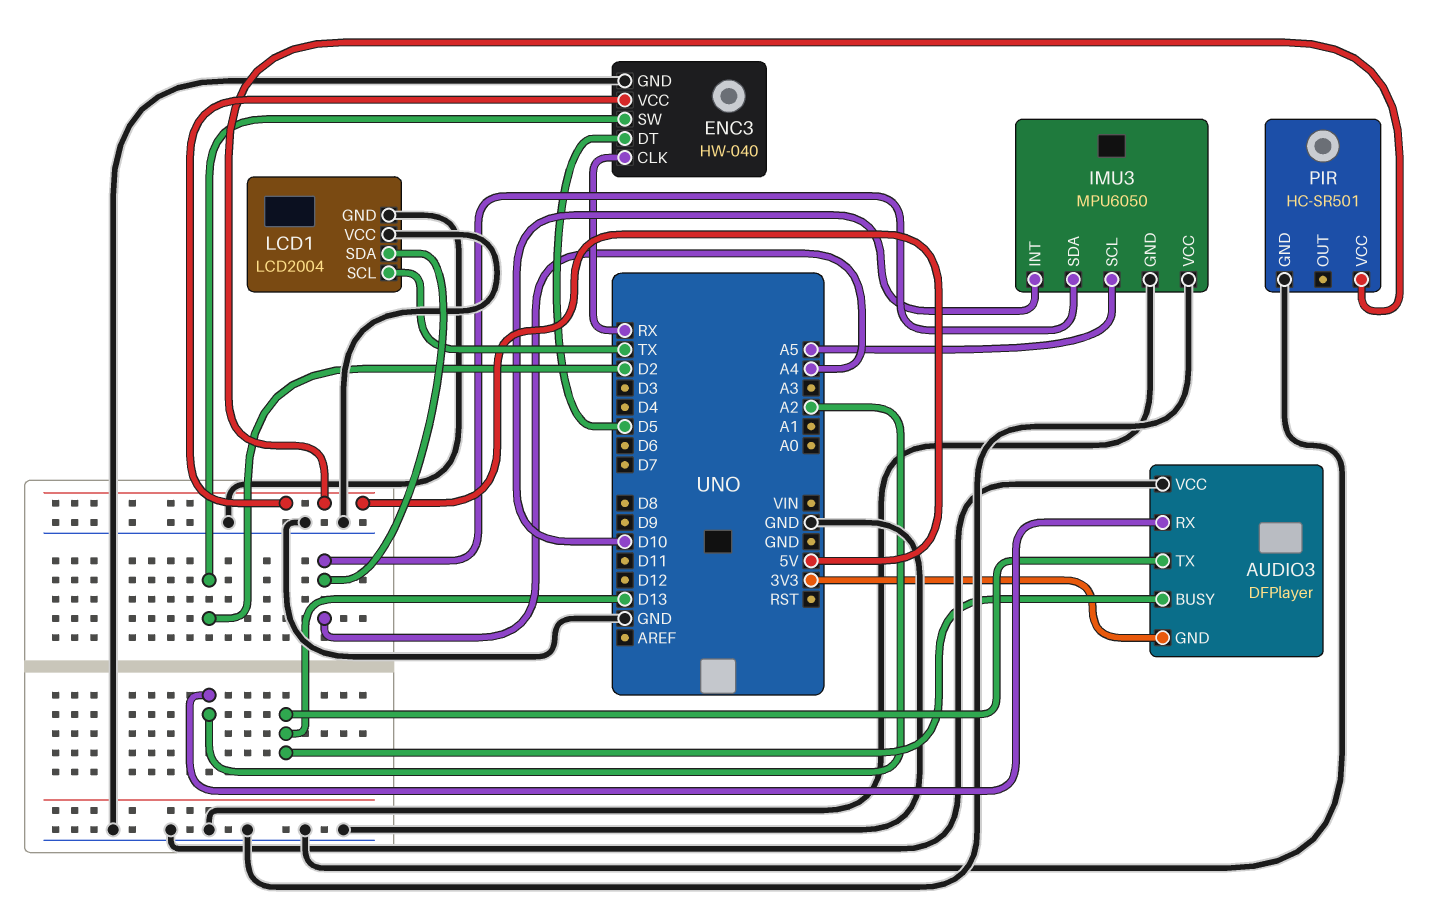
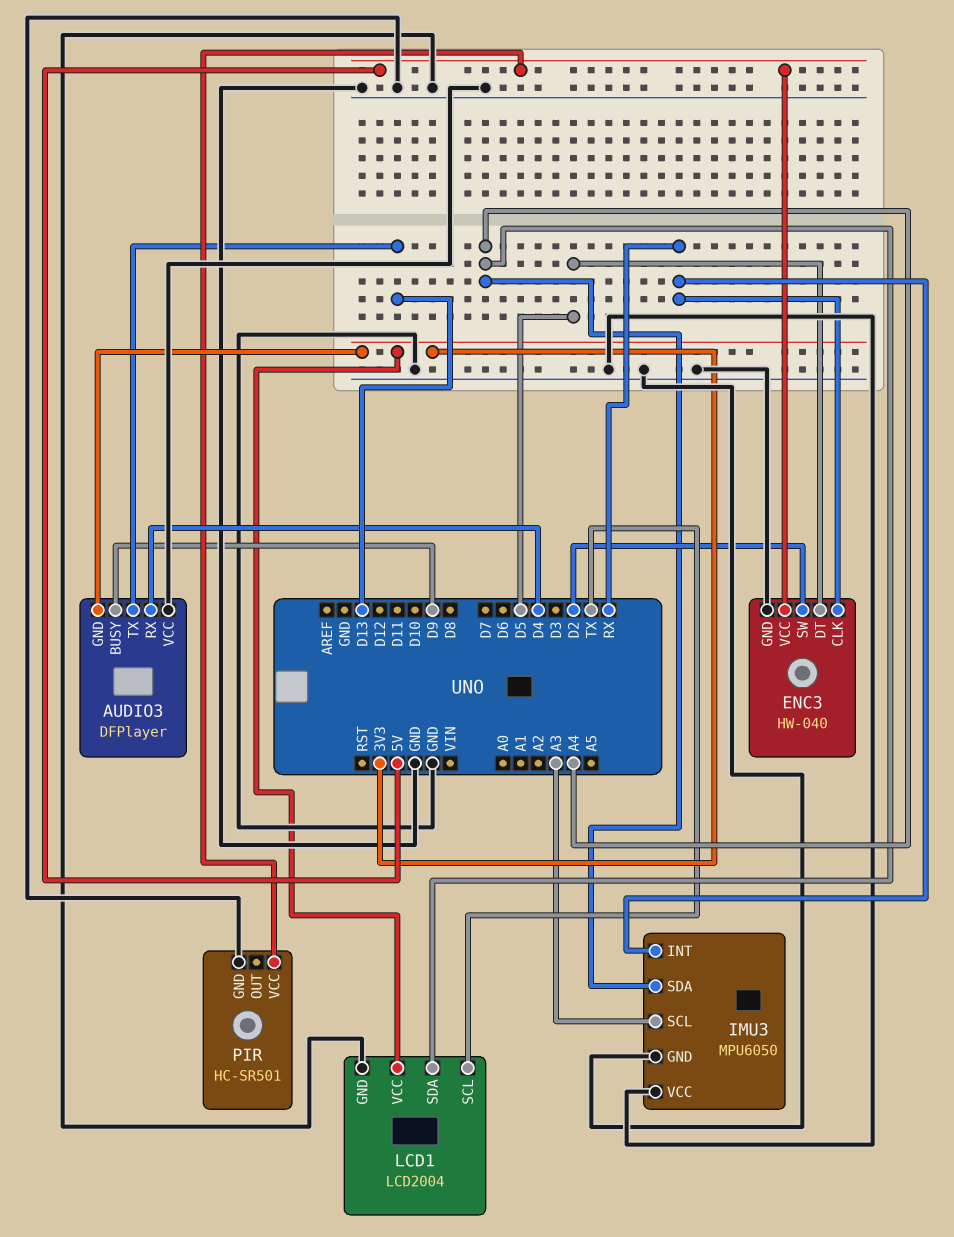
AUDIO3 pin BUSY: D13 -> D9
AUDIO3 pin RX: A2 -> D4
IMU3 pin INT: D10 -> RX
IMU3 pin SCL: A5 -> A3
LCD1 pin VCC: GND -> 3V3

